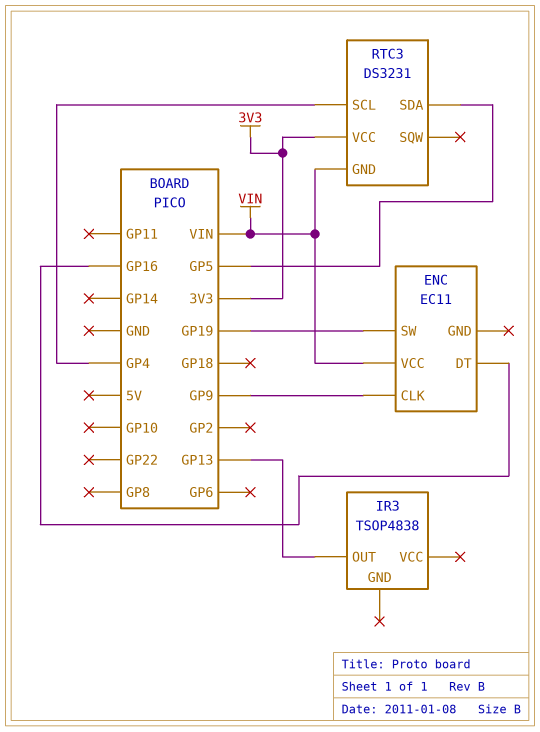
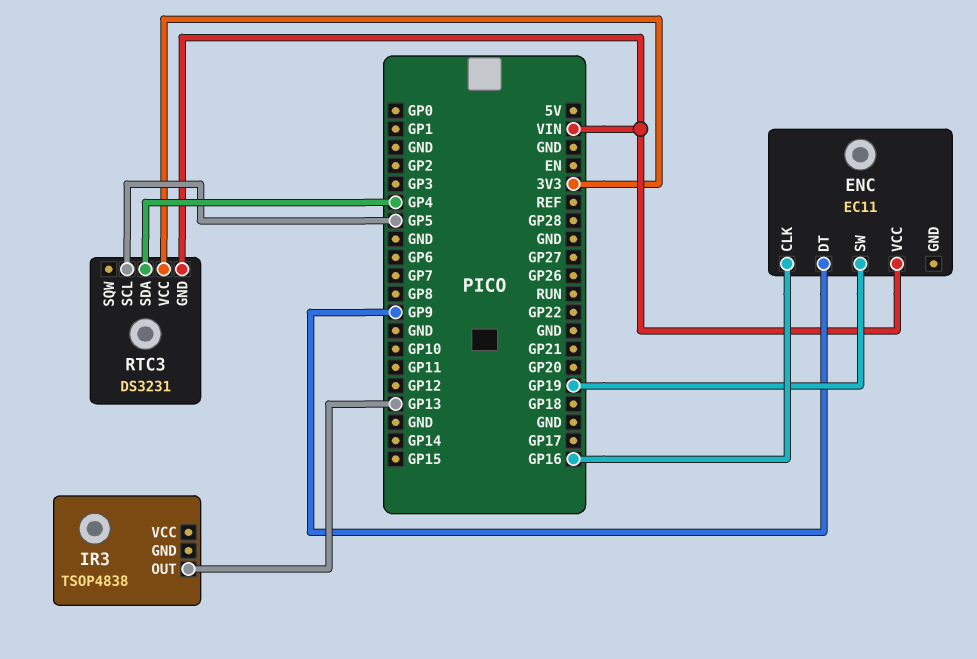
ENC pin CLK: GP9 -> GP16
ENC pin DT: GP16 -> GP9
RTC3 pin SCL: GP4 -> GP5
RTC3 pin SDA: GP5 -> GP4

